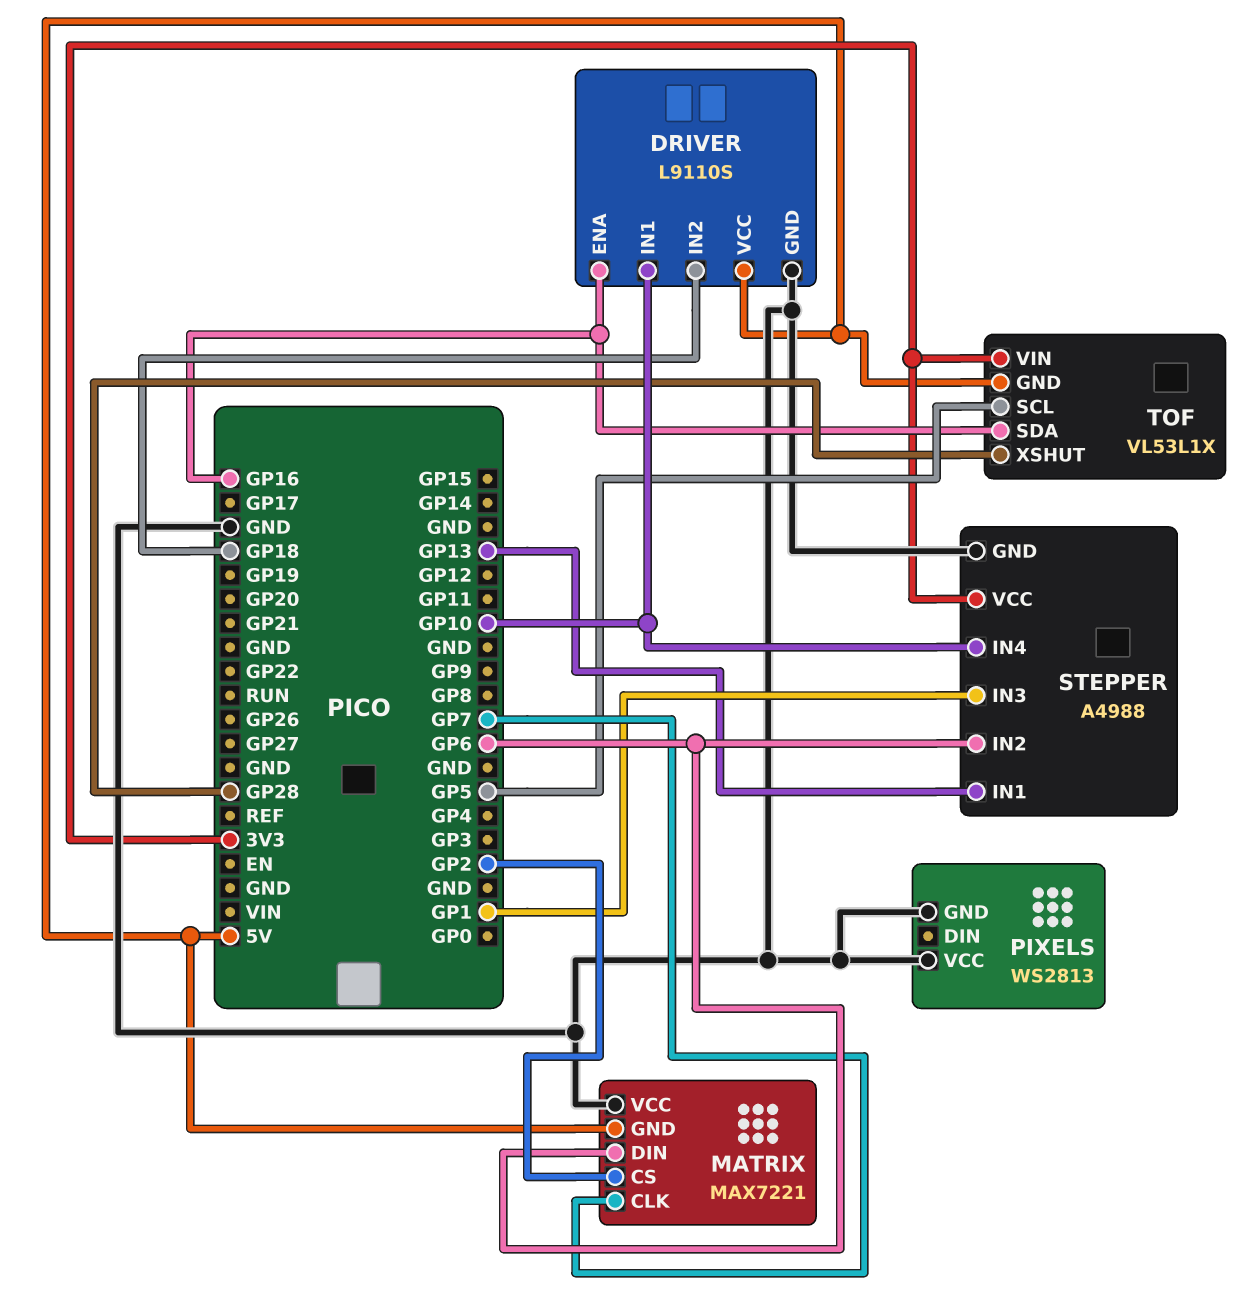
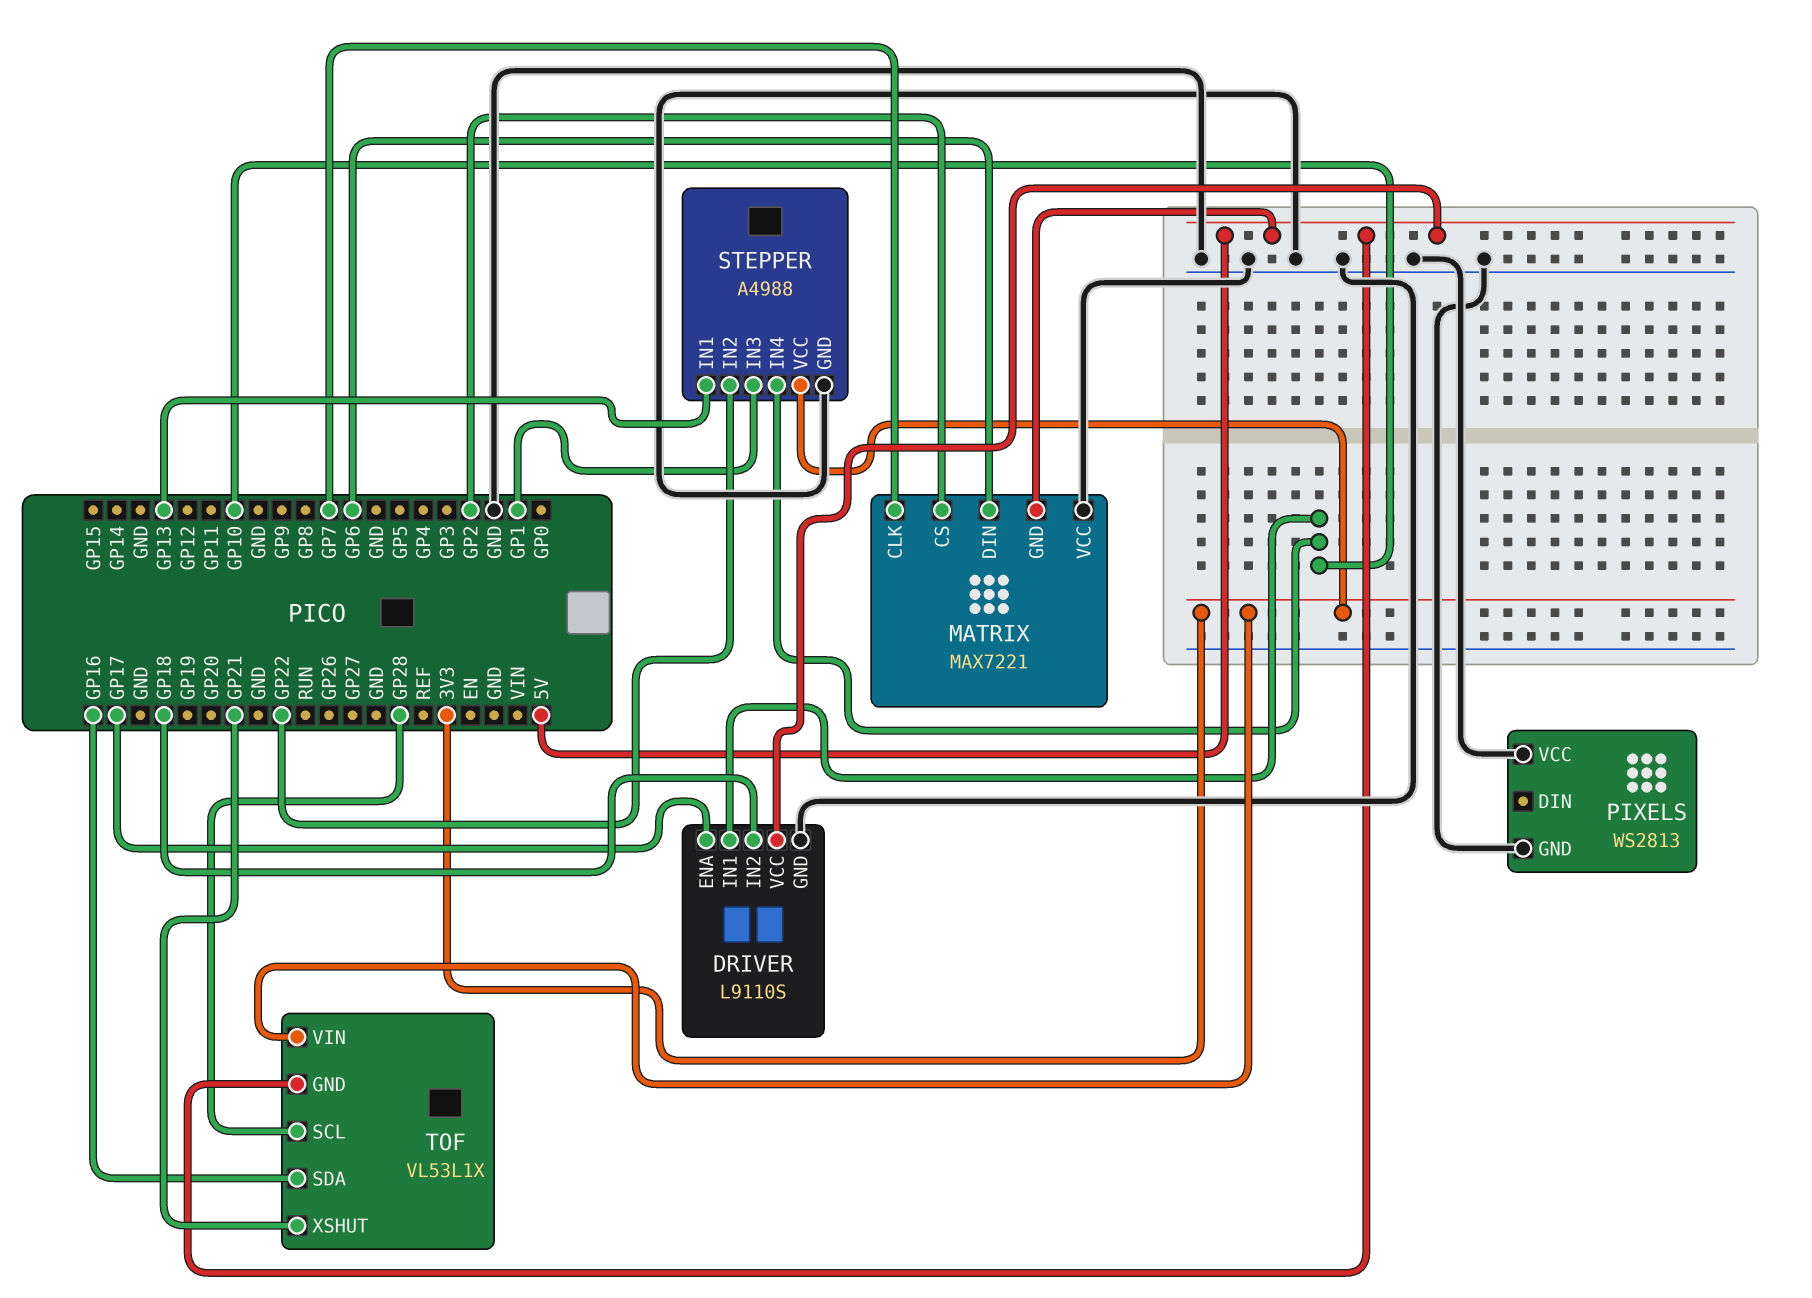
DRIVER pin ENA: GP16 -> GP17
STEPPER pin IN2: GP6 -> GP22
TOF pin SCL: GP5 -> GP28
TOF pin XSHUT: GP28 -> GP21

